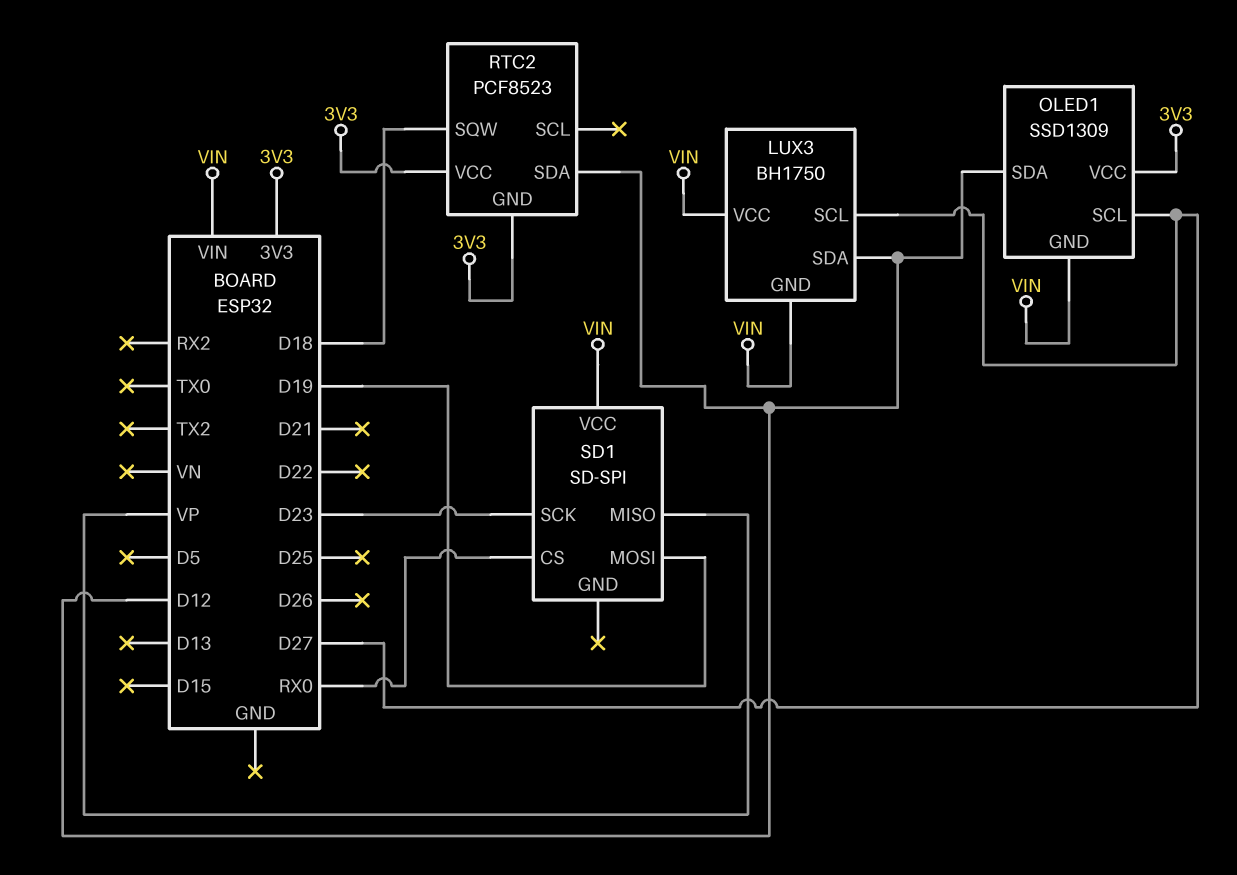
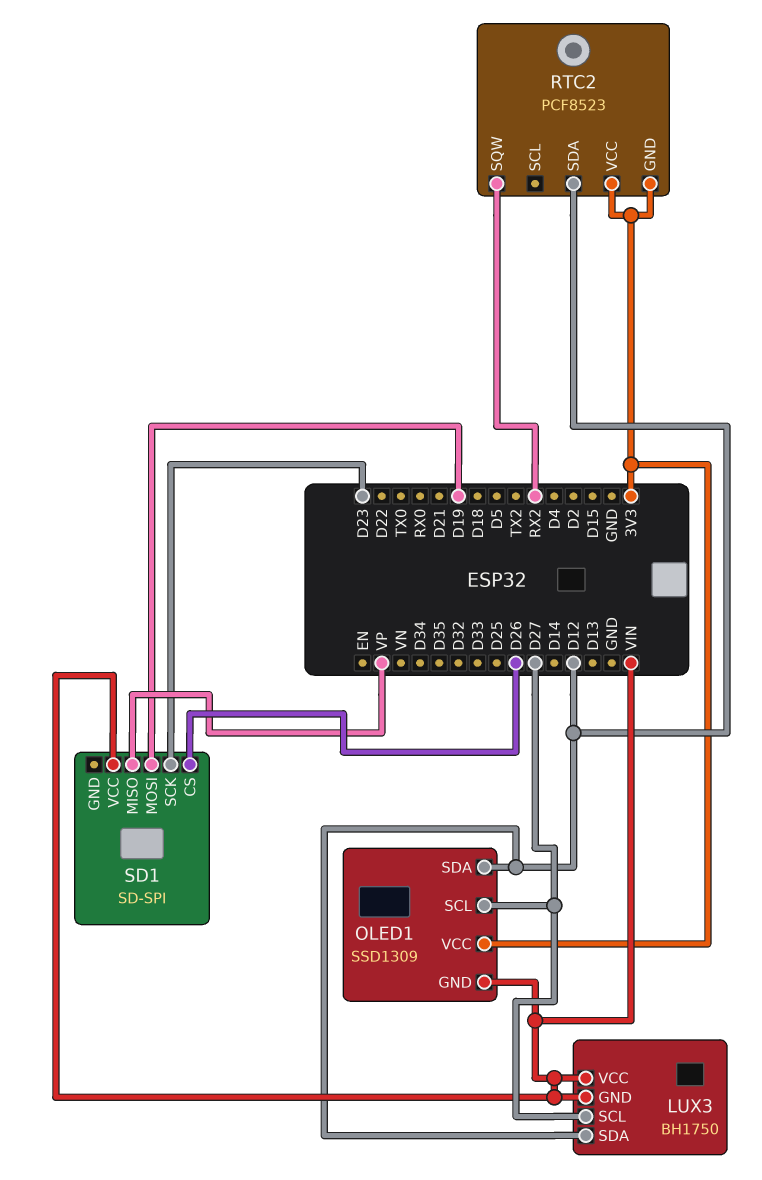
RTC2 pin SQW: D18 -> RX2
SD1 pin CS: RX0 -> D26

